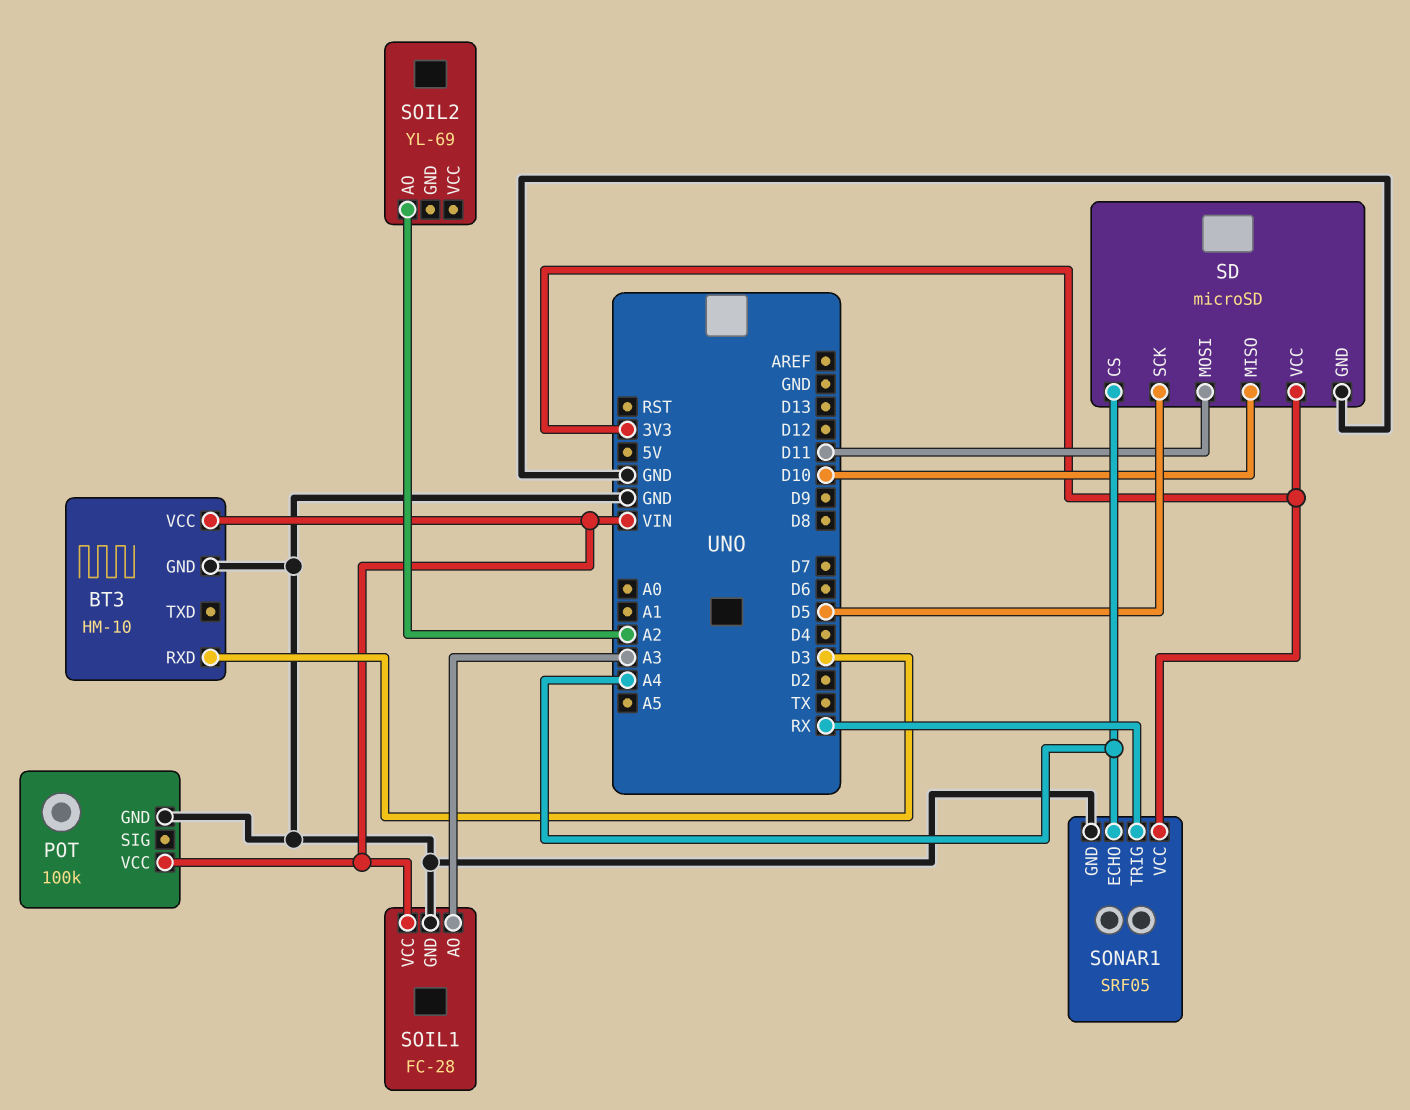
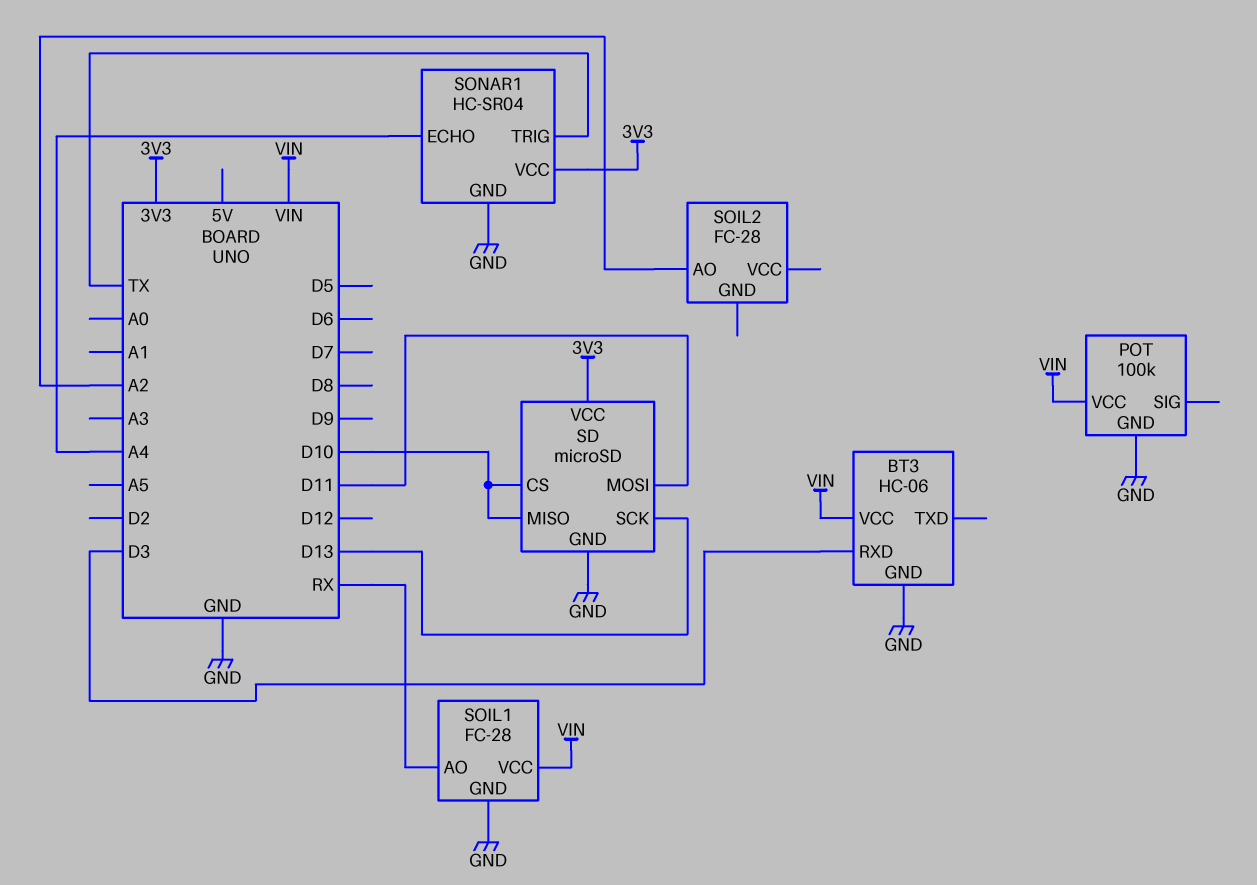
BT3: HM-10 -> HC-06
SD pin CS: A4 -> D10
SD pin SCK: D5 -> D13
SOIL1 pin AO: A3 -> RX
SOIL2: YL-69 -> FC-28
SONAR1: SRF05 -> HC-SR04
SONAR1 pin TRIG: RX -> TX

